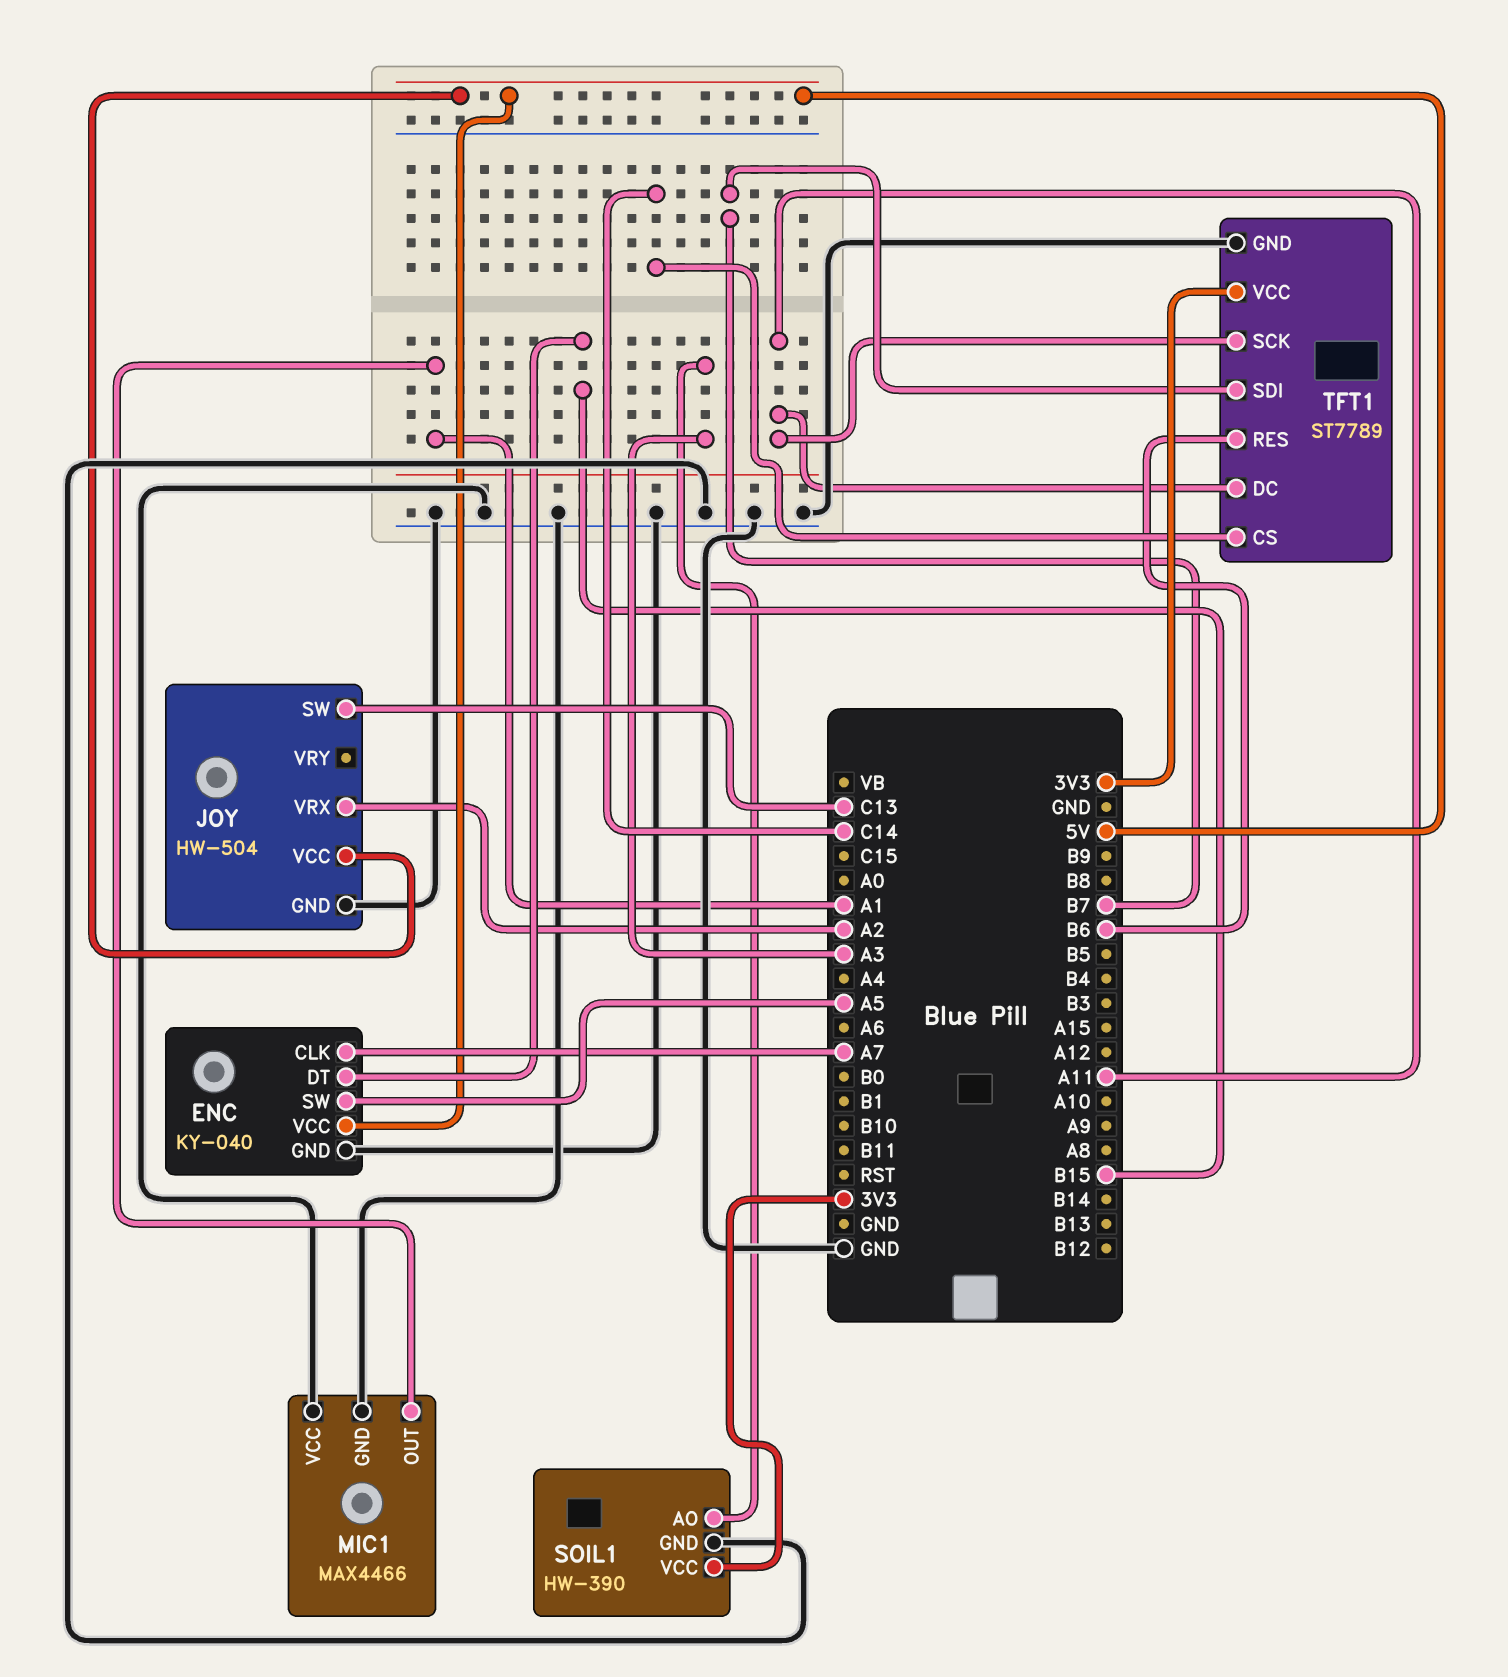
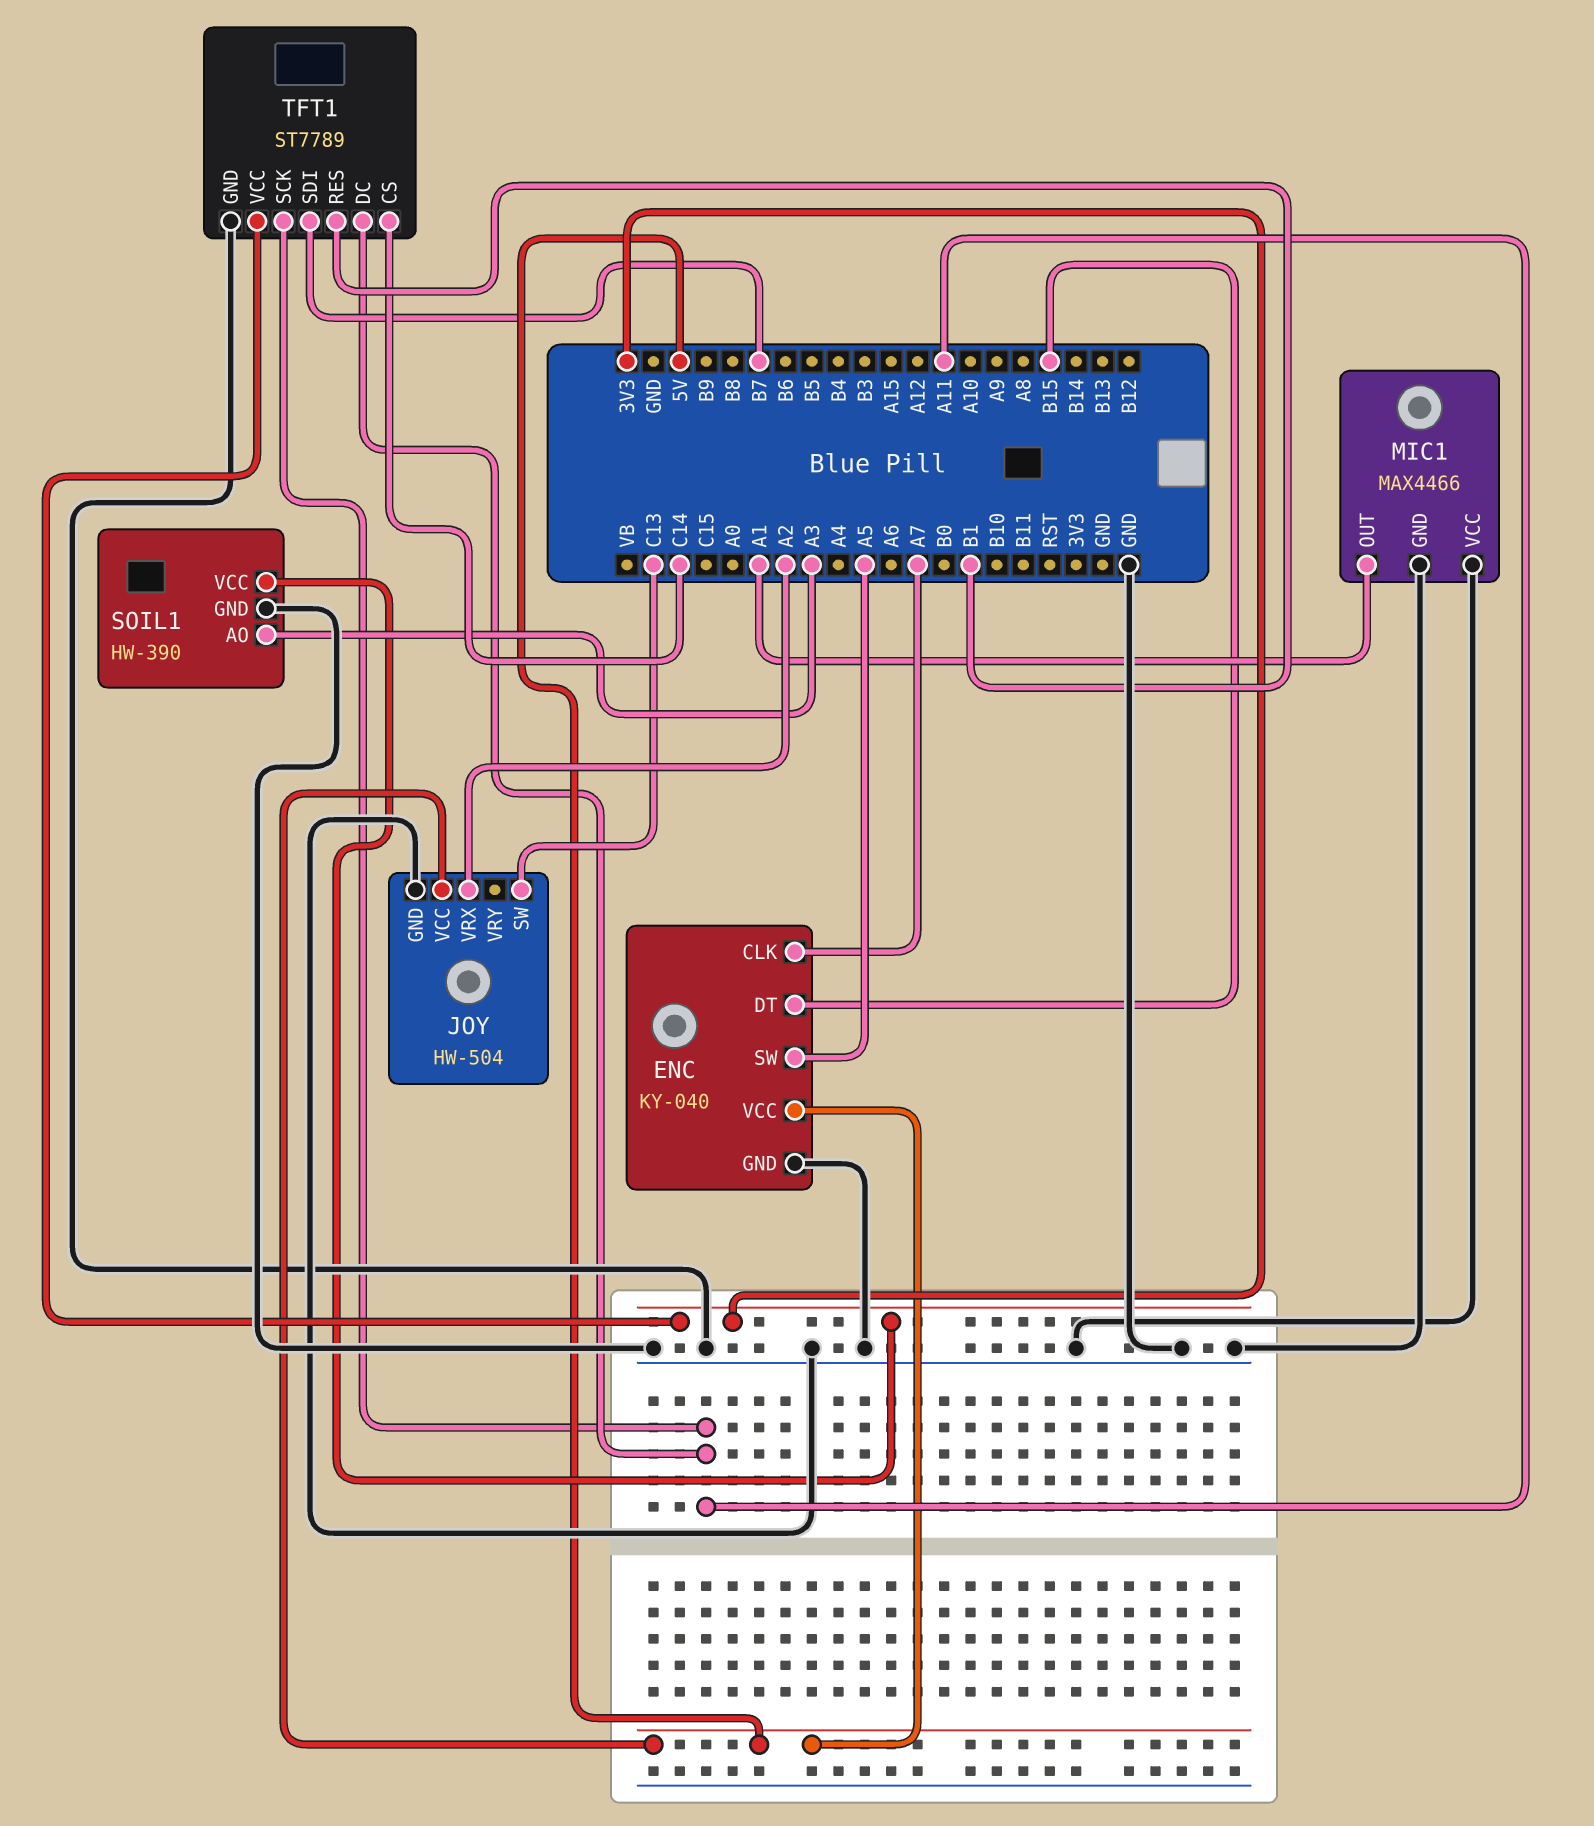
TFT1 pin RES: B6 -> B1

